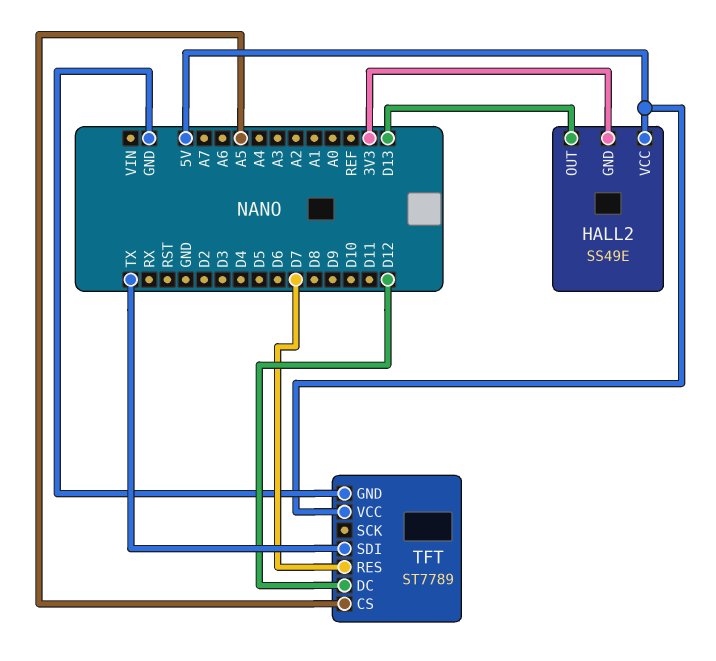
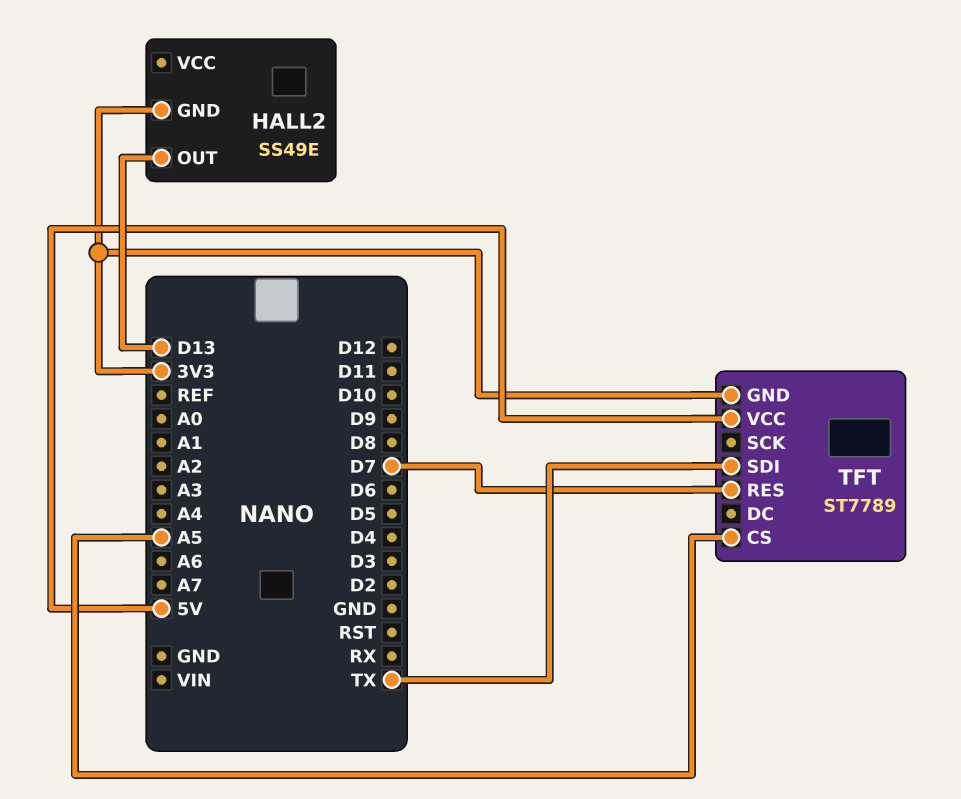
HALL2 pin VCC: 5V -> none
TFT pin DC: D12 -> none
TFT pin GND: GND -> 3V3

